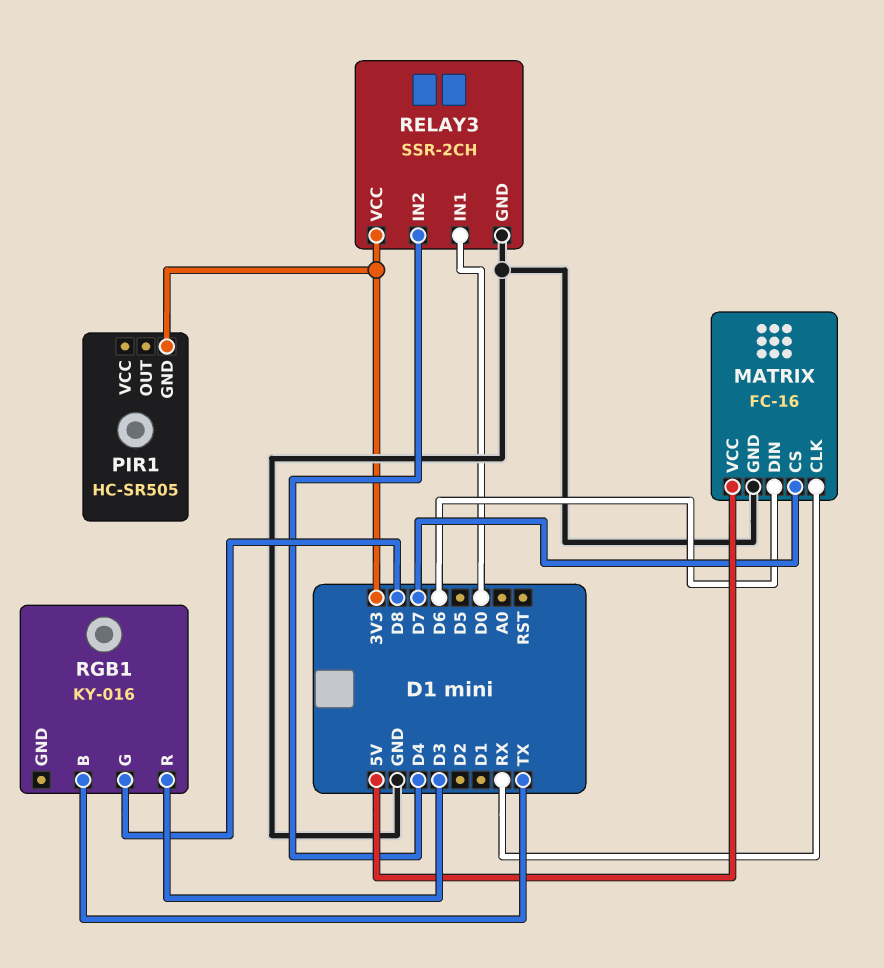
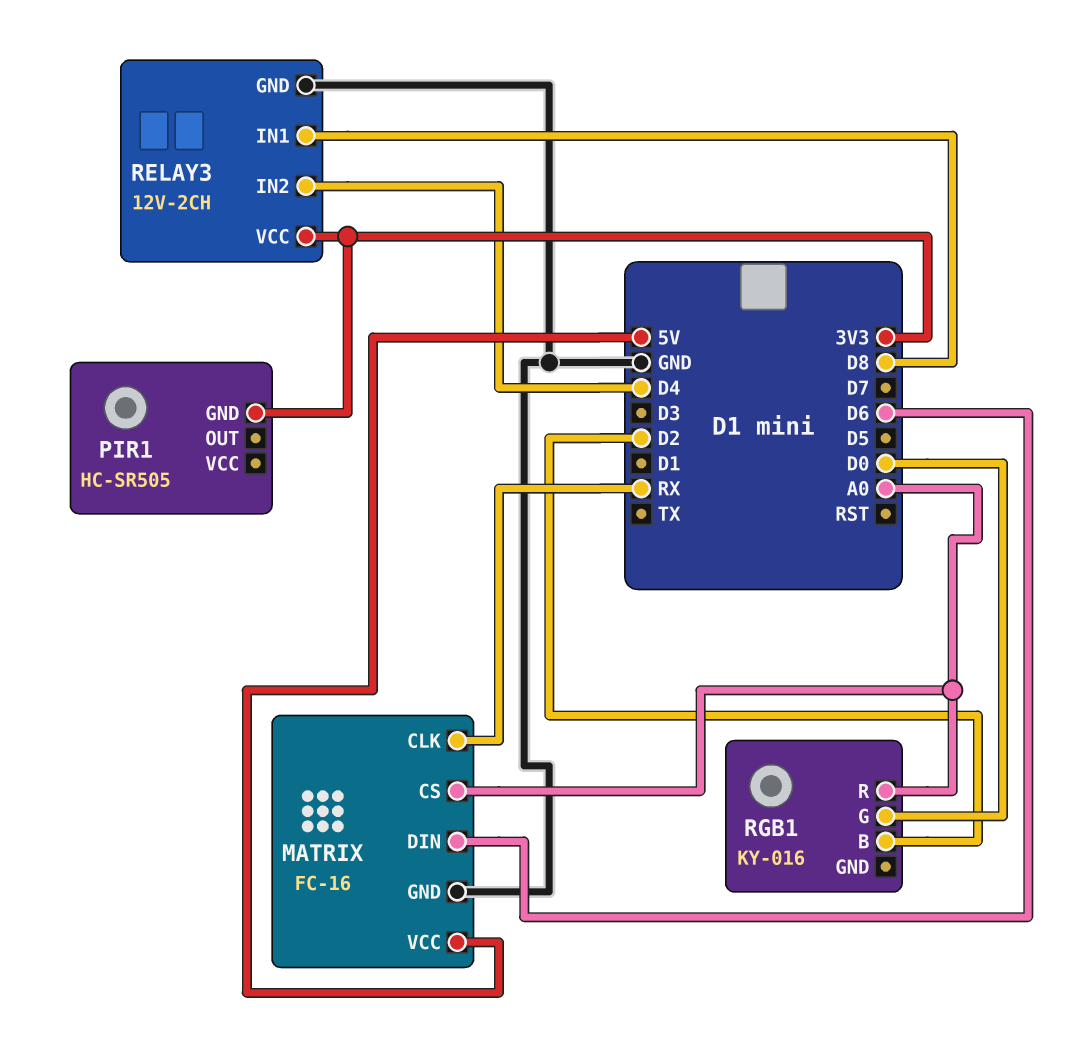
MATRIX pin CS: D7 -> A0
RELAY3: SSR-2CH -> 12V-2CH
RELAY3 pin IN1: D0 -> D8
RGB1 pin B: TX -> D2
RGB1 pin G: D8 -> D0
RGB1 pin R: D3 -> A0

